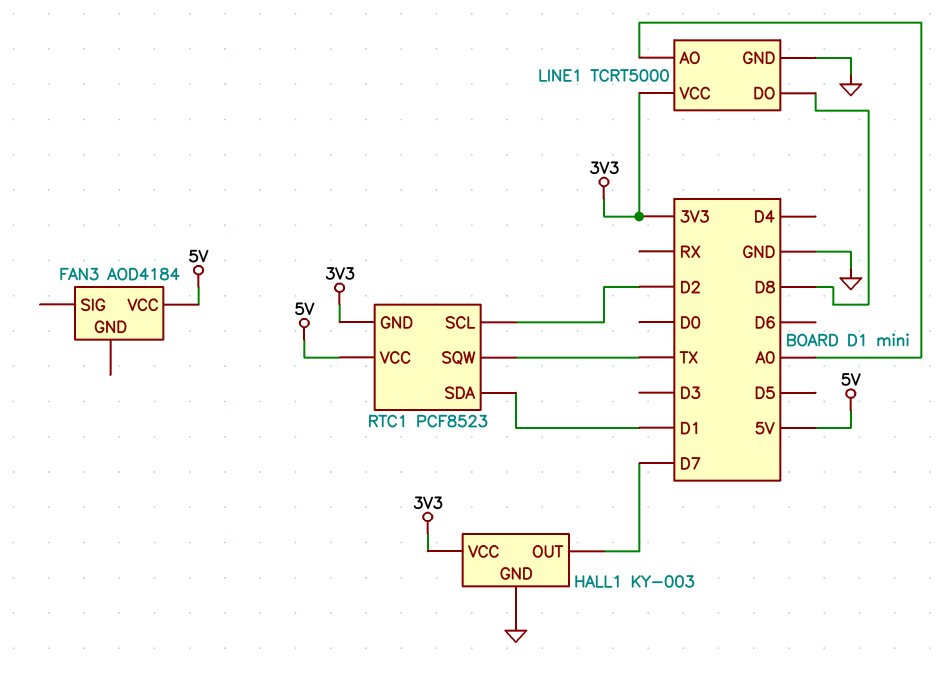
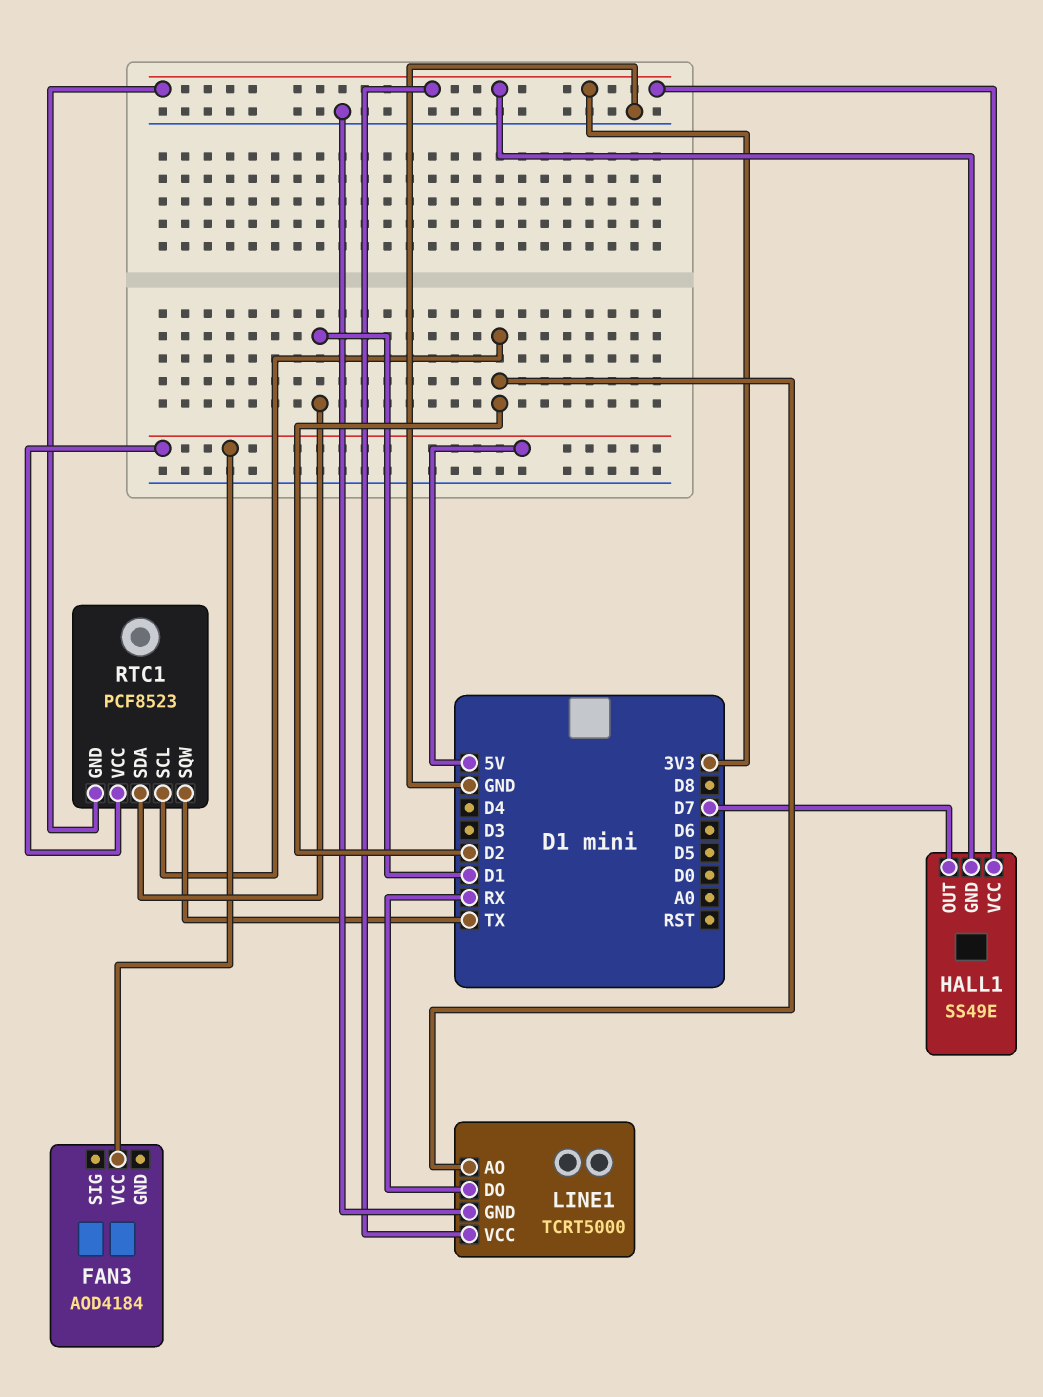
HALL1: KY-003 -> SS49E
HALL1 pin GND: GND -> 3V3
LINE1 pin AO: A0 -> D2
LINE1 pin DO: D8 -> RX

